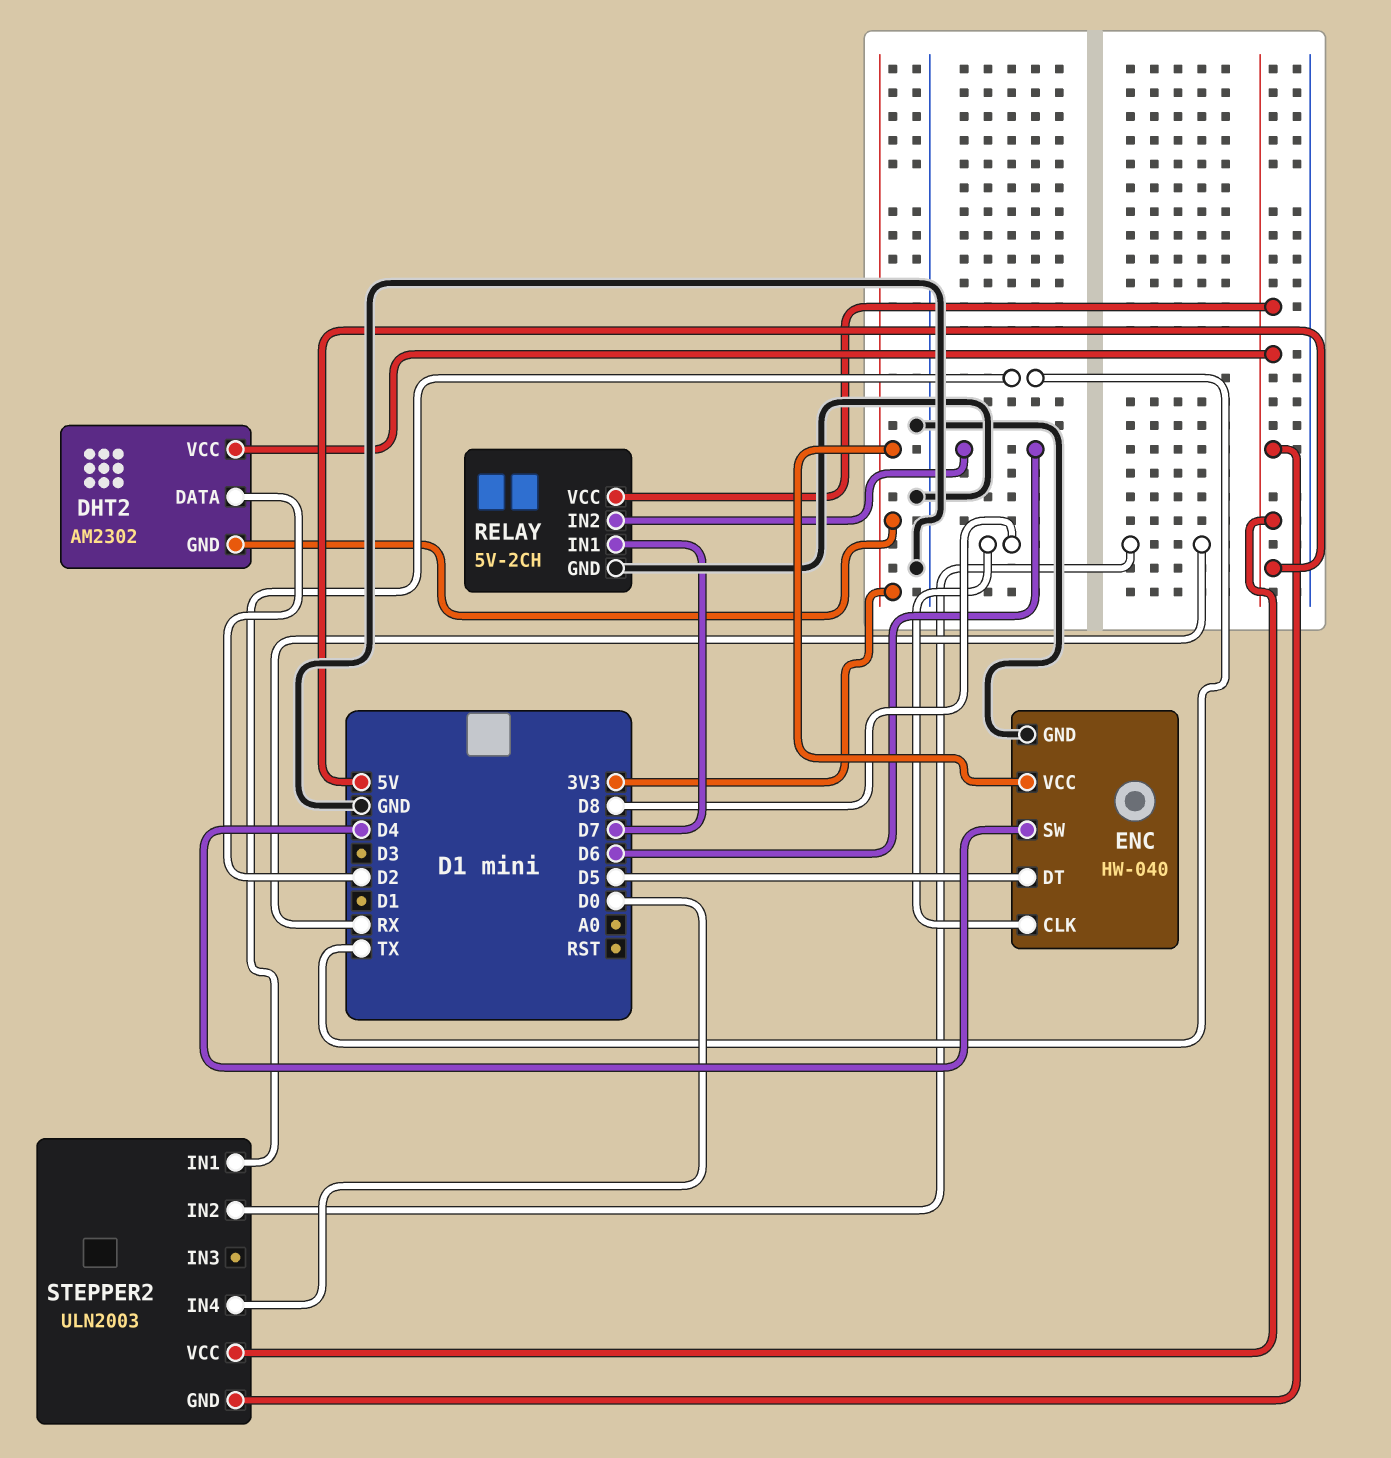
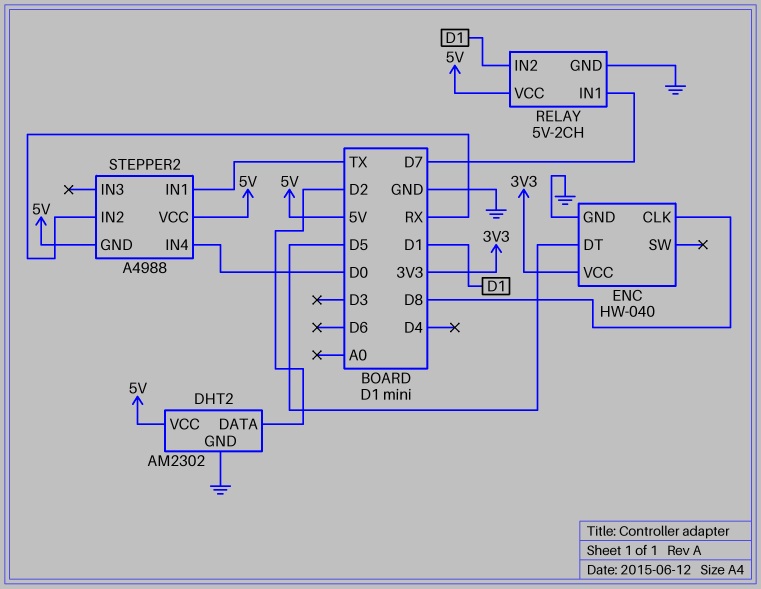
DHT2 pin GND: 3V3 -> GND
ENC pin SW: D4 -> none
RELAY pin IN2: D6 -> D1
STEPPER2: ULN2003 -> A4988

